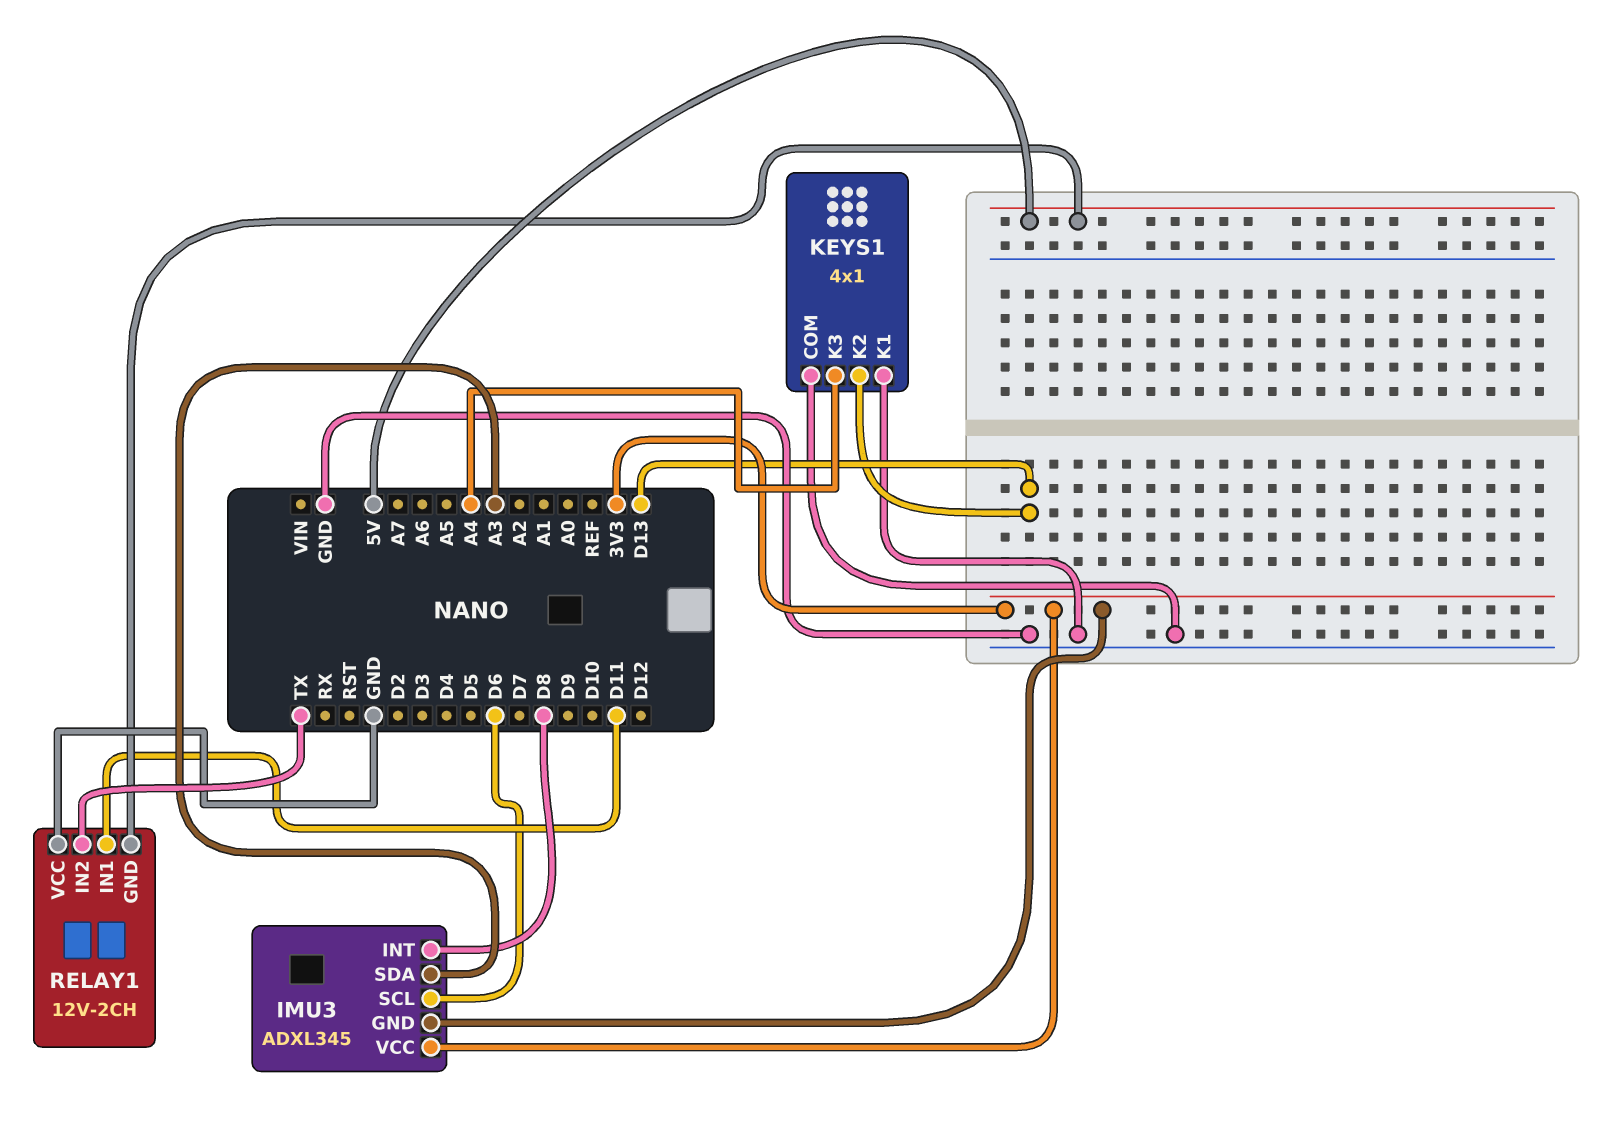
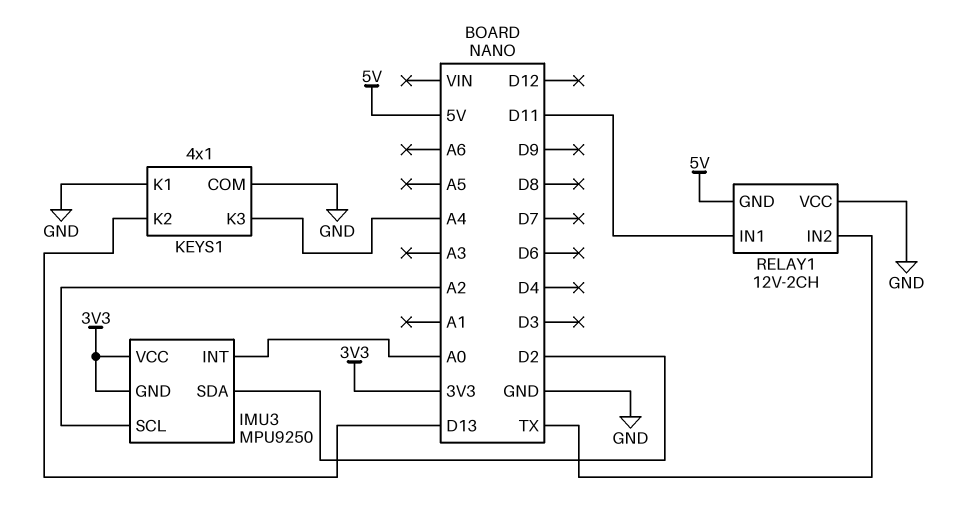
IMU3: ADXL345 -> MPU9250
IMU3 pin INT: D8 -> A0
IMU3 pin SCL: D6 -> A2
IMU3 pin SDA: A3 -> D2

